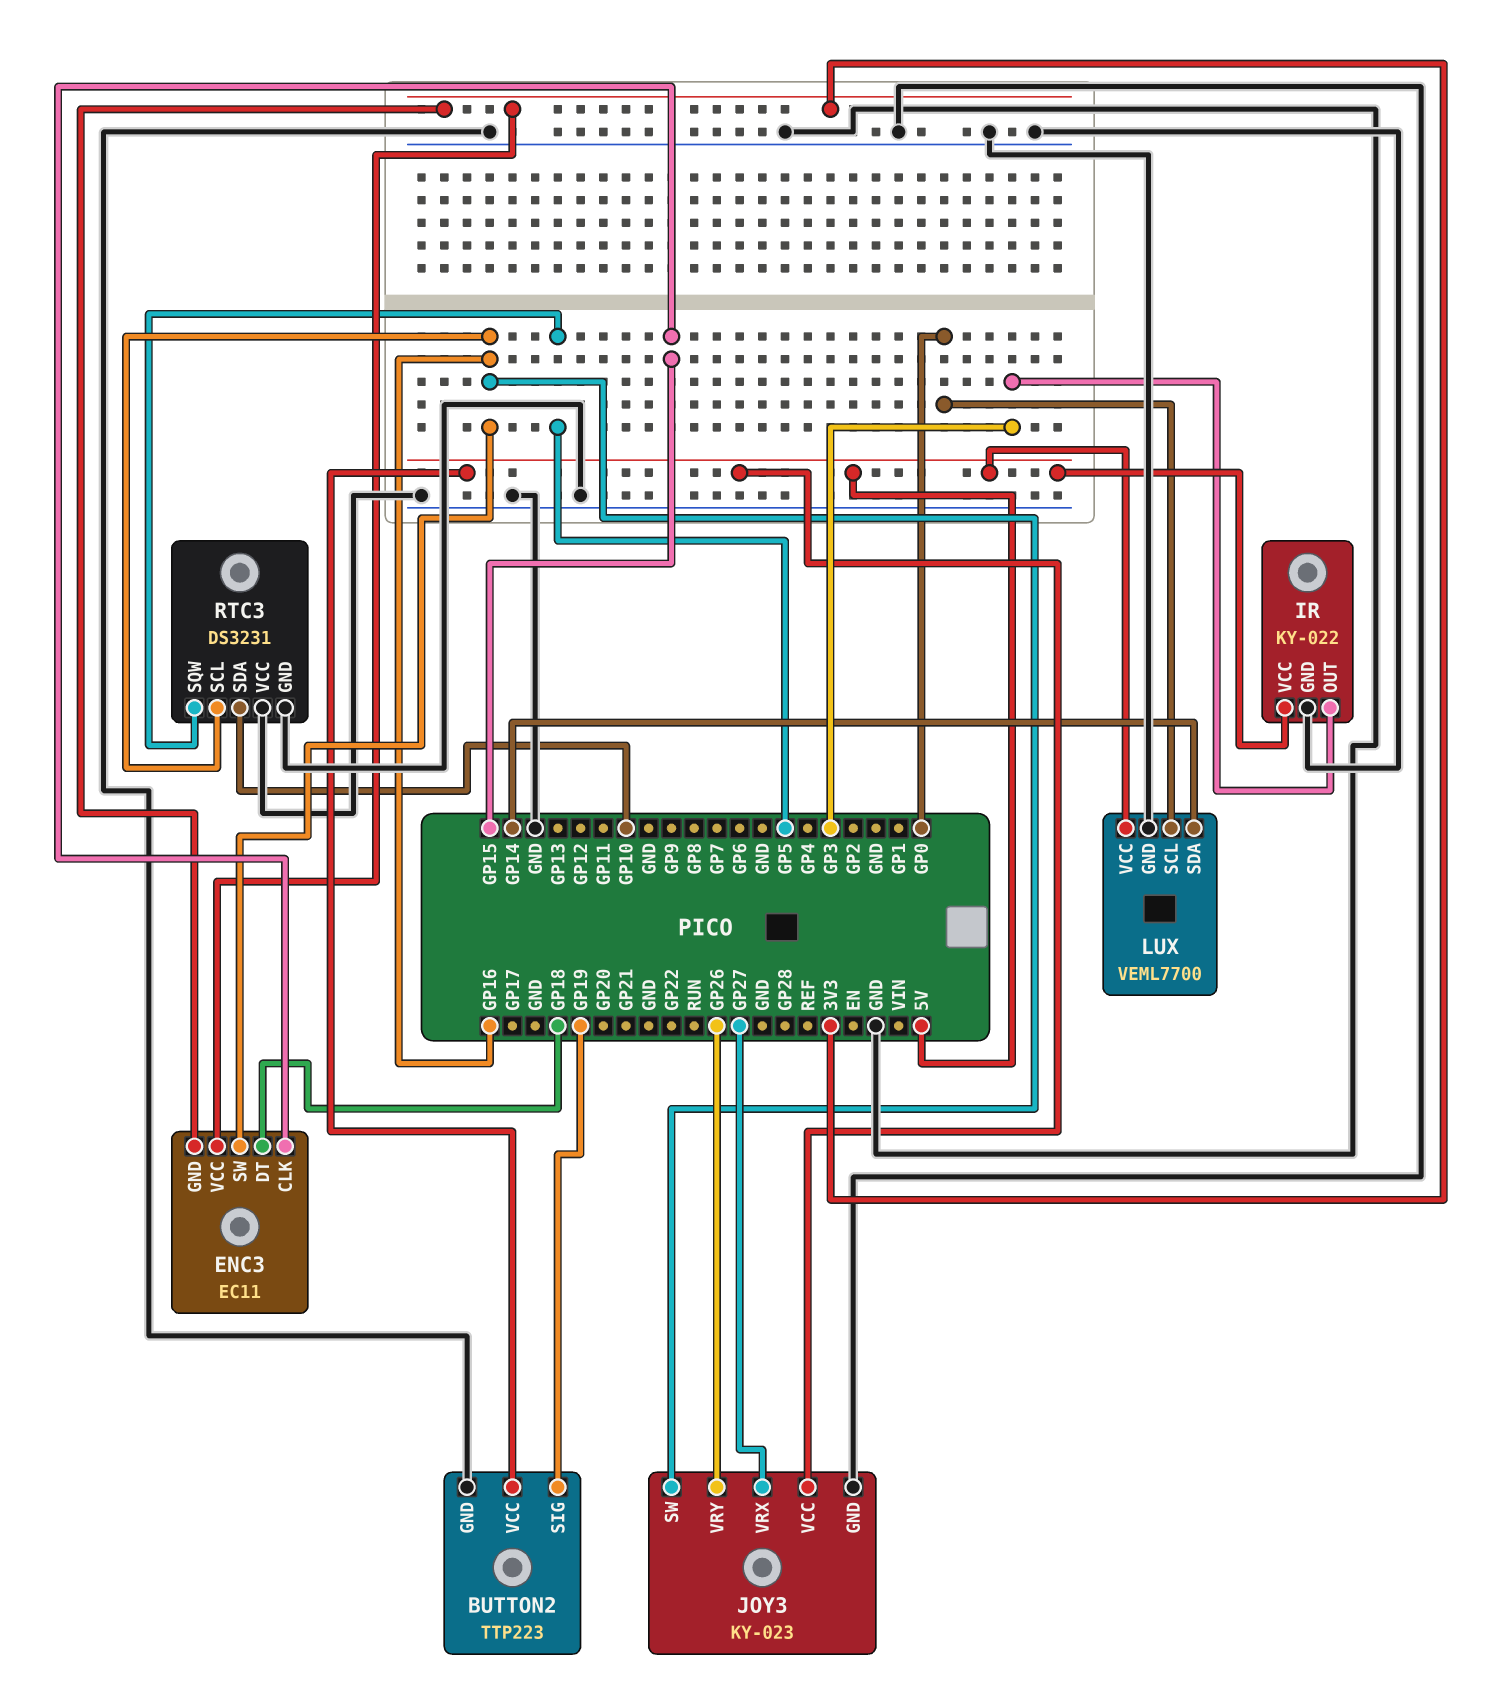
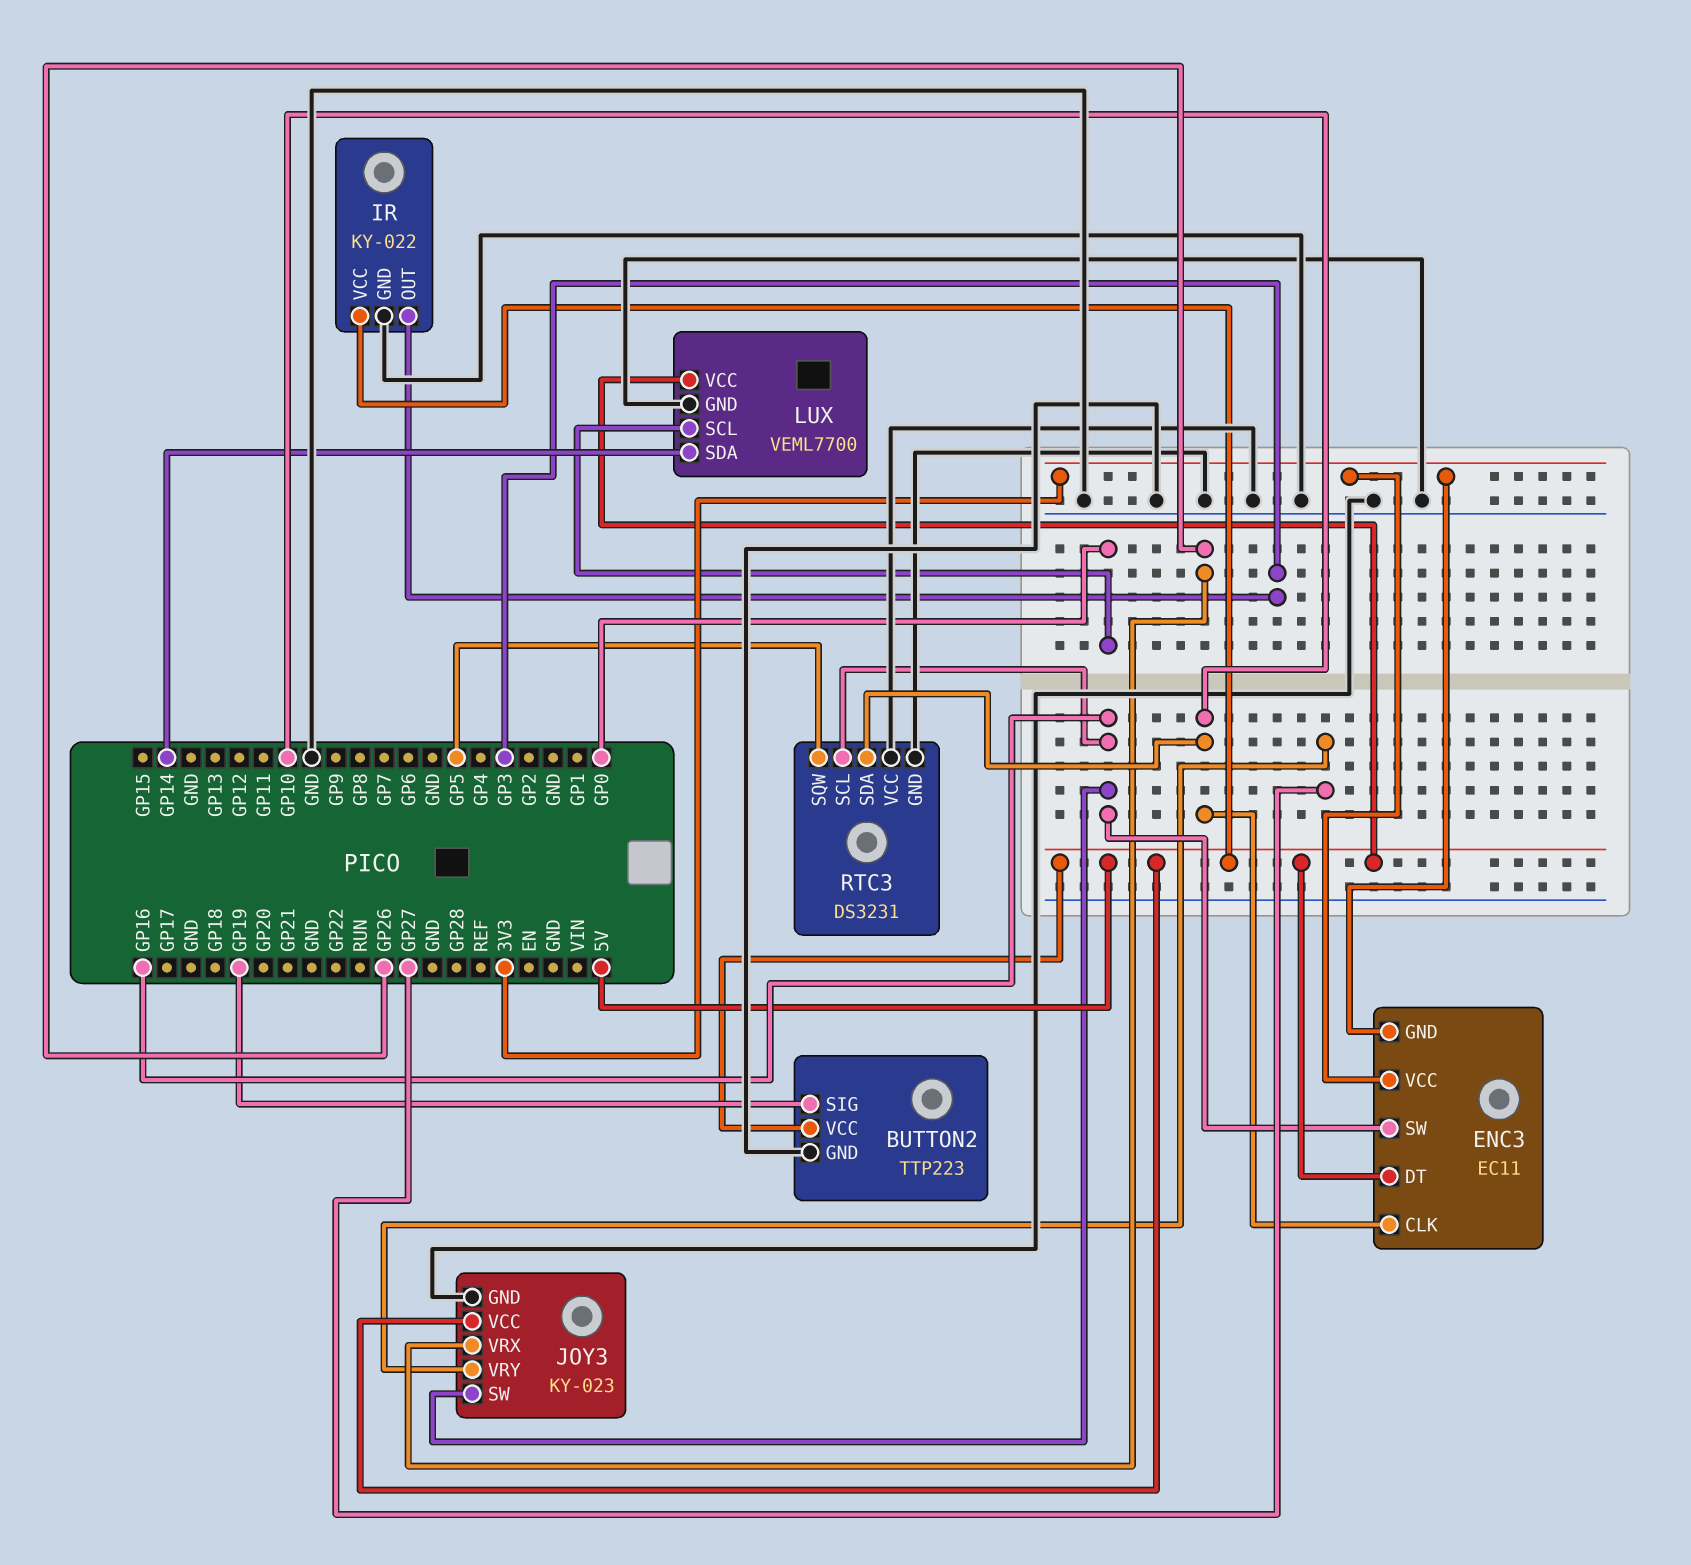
ENC3 pin CLK: GP15 -> GP10
ENC3 pin DT: GP18 -> 5V
JOY3 pin VRX: GP27 -> GP26
JOY3 pin VRY: GP26 -> GP27

